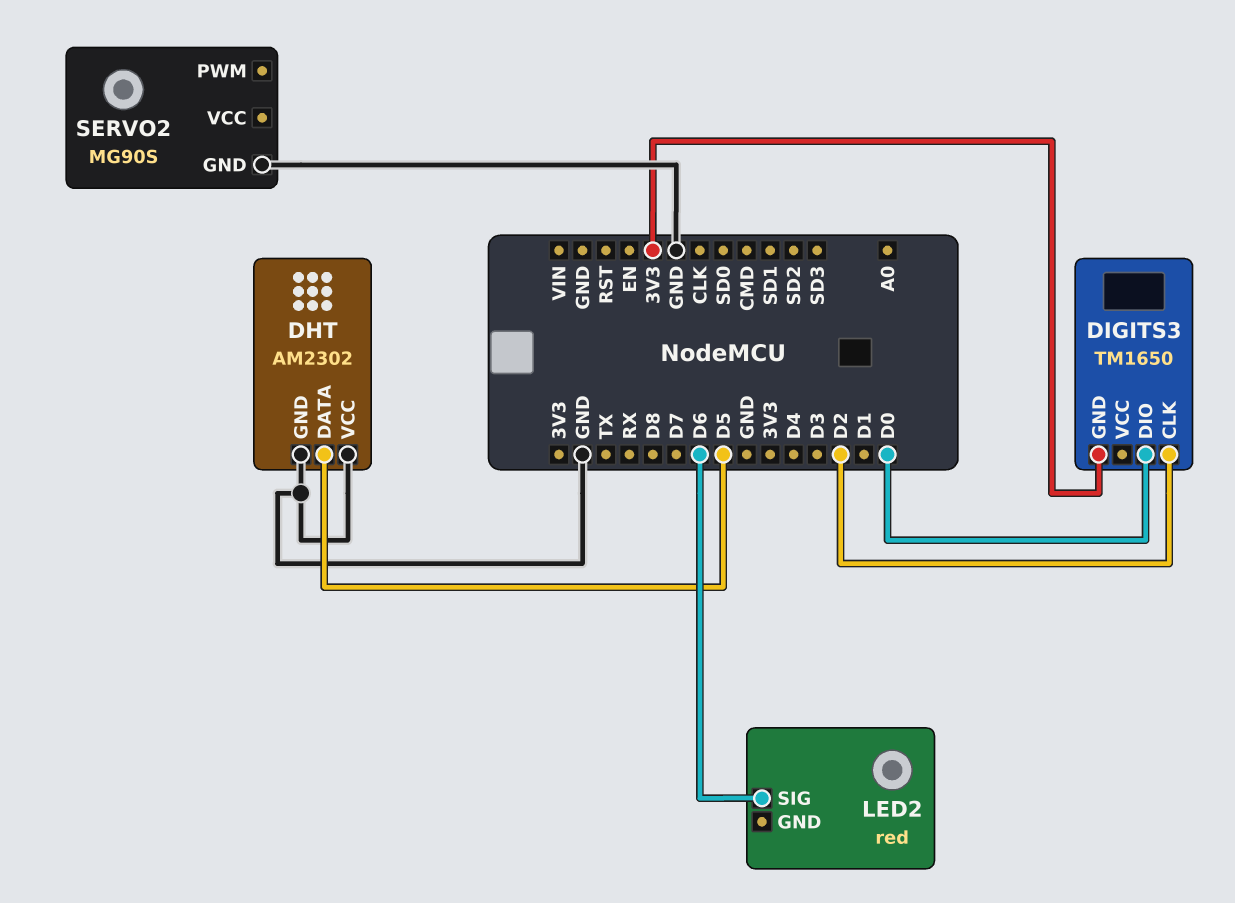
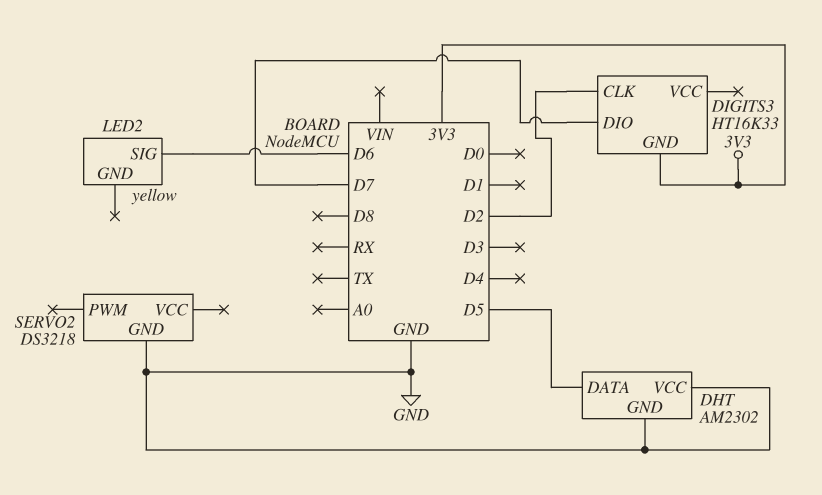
DIGITS3: TM1650 -> HT16K33
DIGITS3 pin DIO: D0 -> D7
LED2: red -> yellow
SERVO2: MG90S -> DS3218

